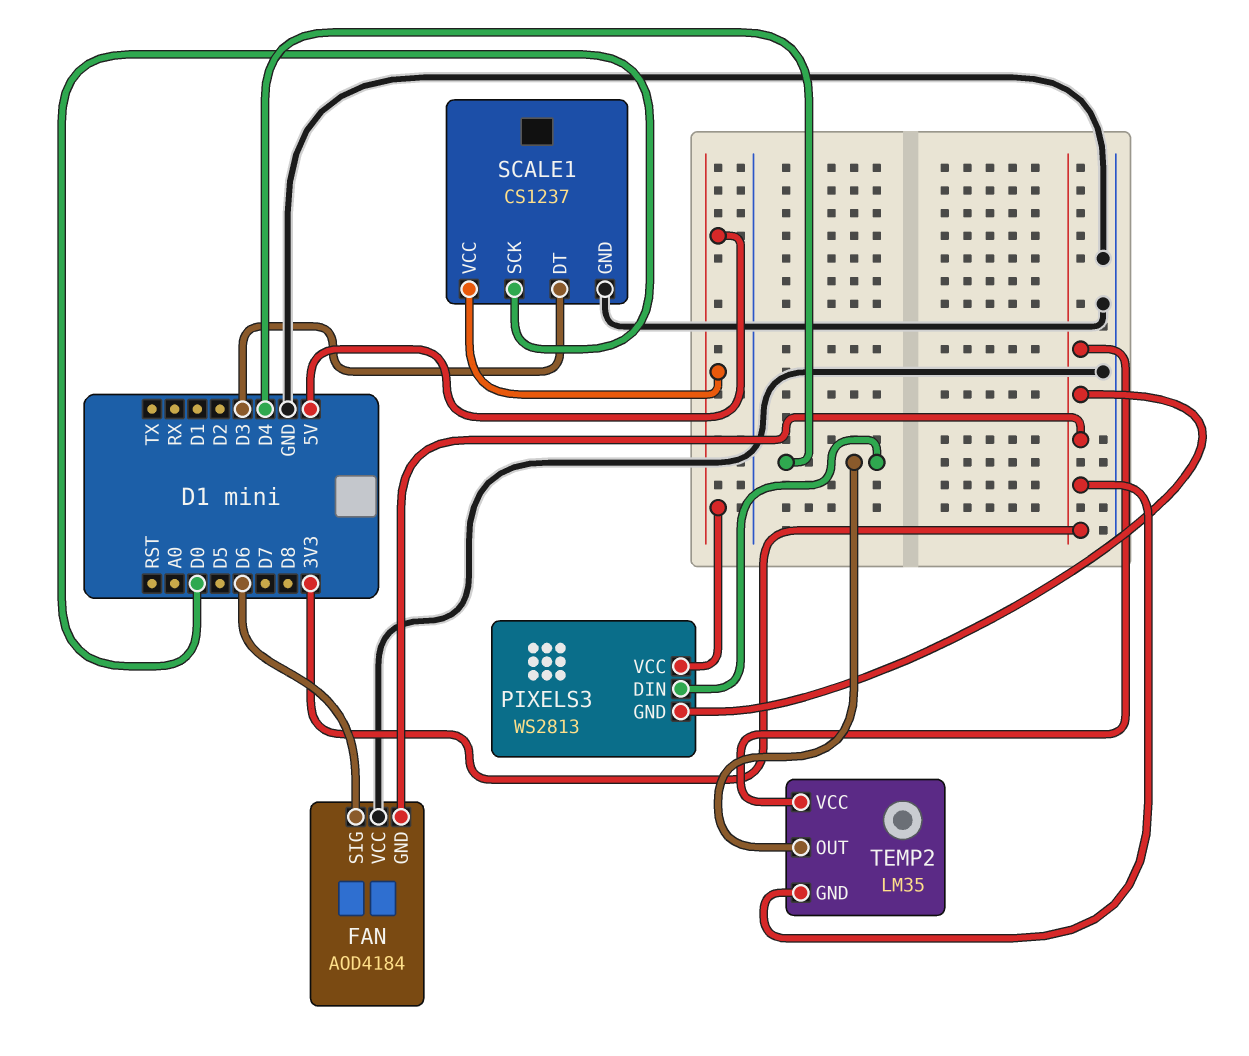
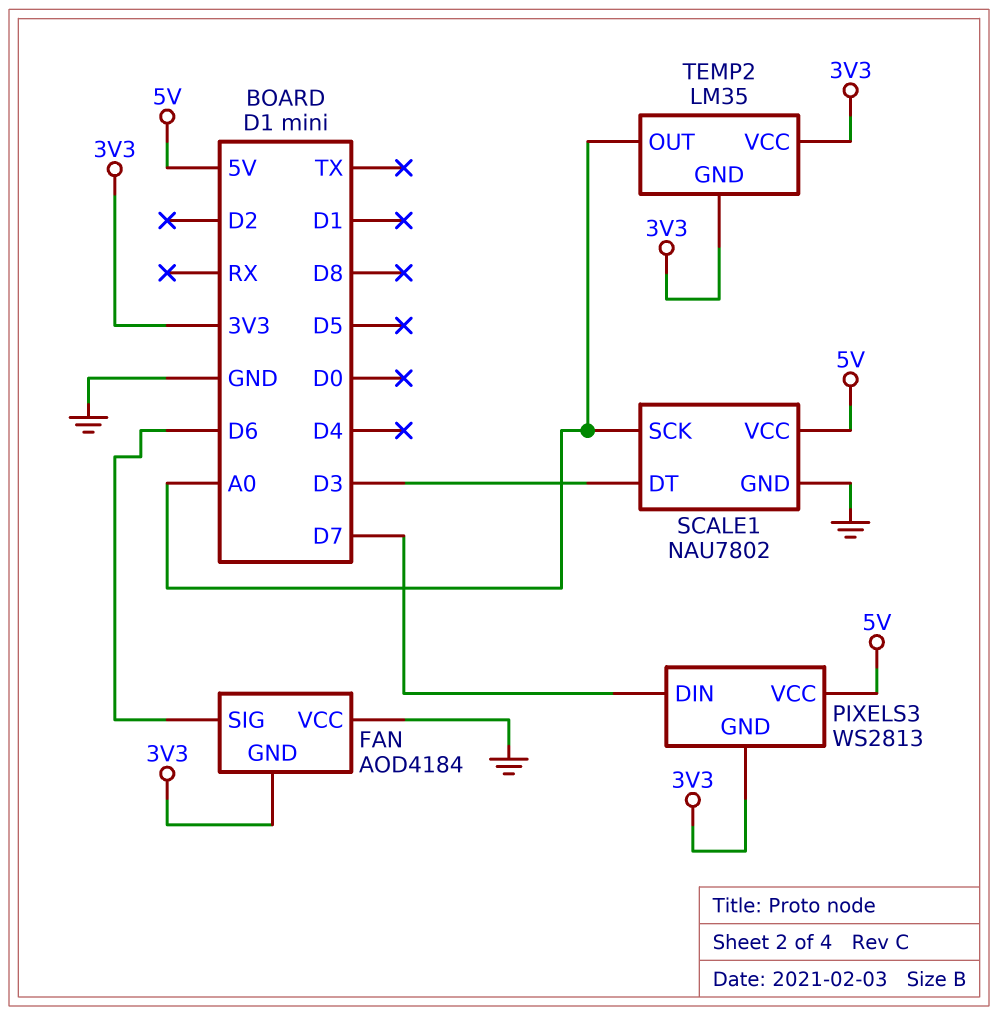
PIXELS3 pin DIN: D4 -> D7
SCALE1: CS1237 -> NAU7802
SCALE1 pin SCK: D0 -> A0
TEMP2 pin OUT: D4 -> A0

